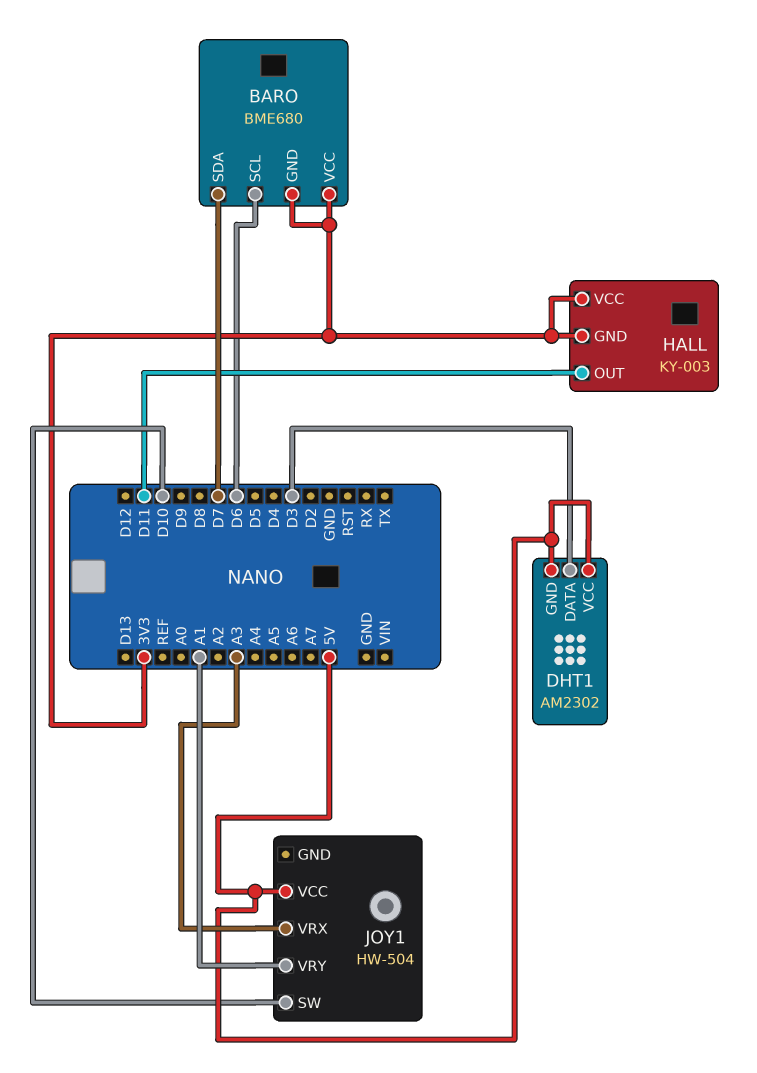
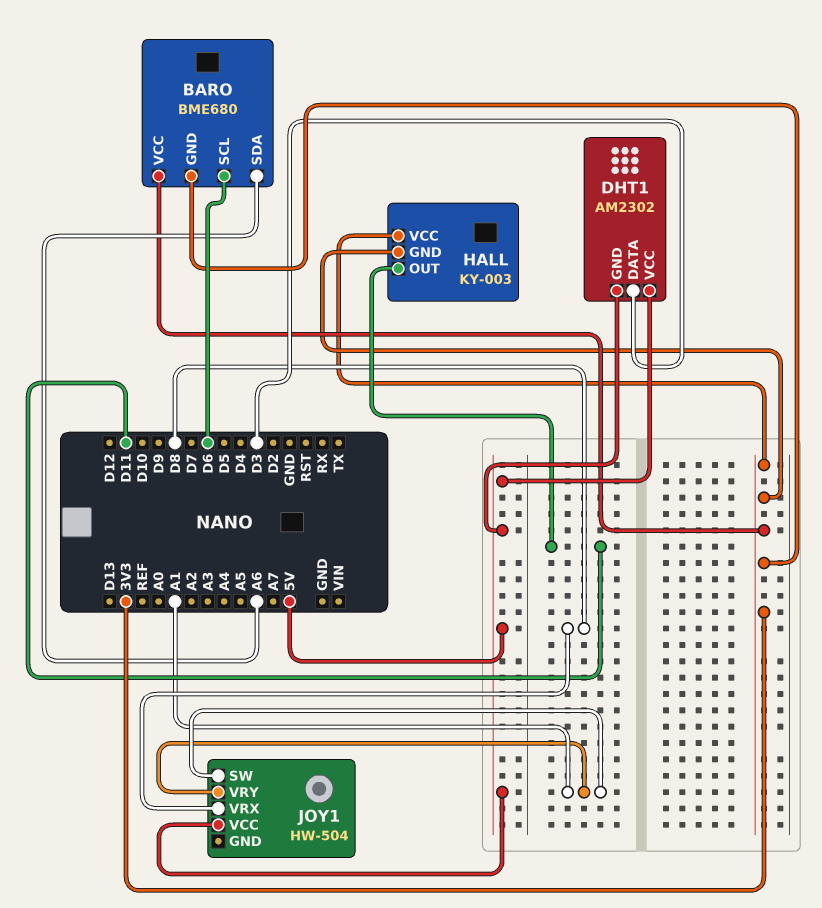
BARO pin SDA: D7 -> A6
JOY1 pin SW: D10 -> A1
JOY1 pin VRX: A3 -> D8

